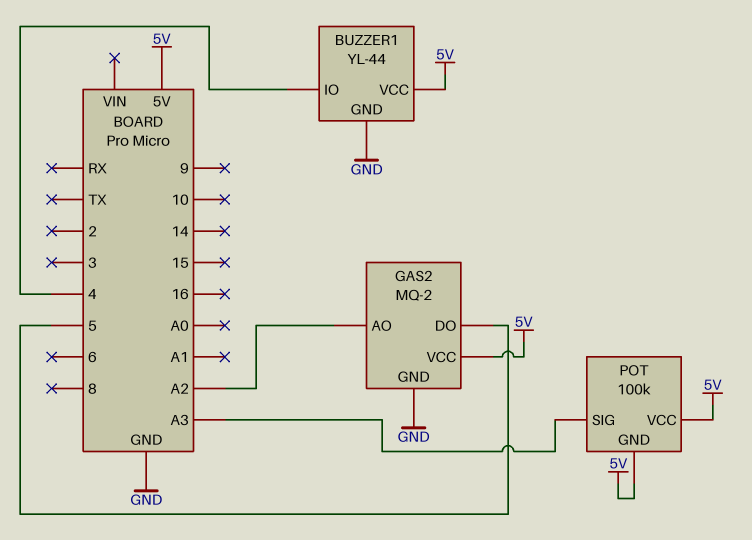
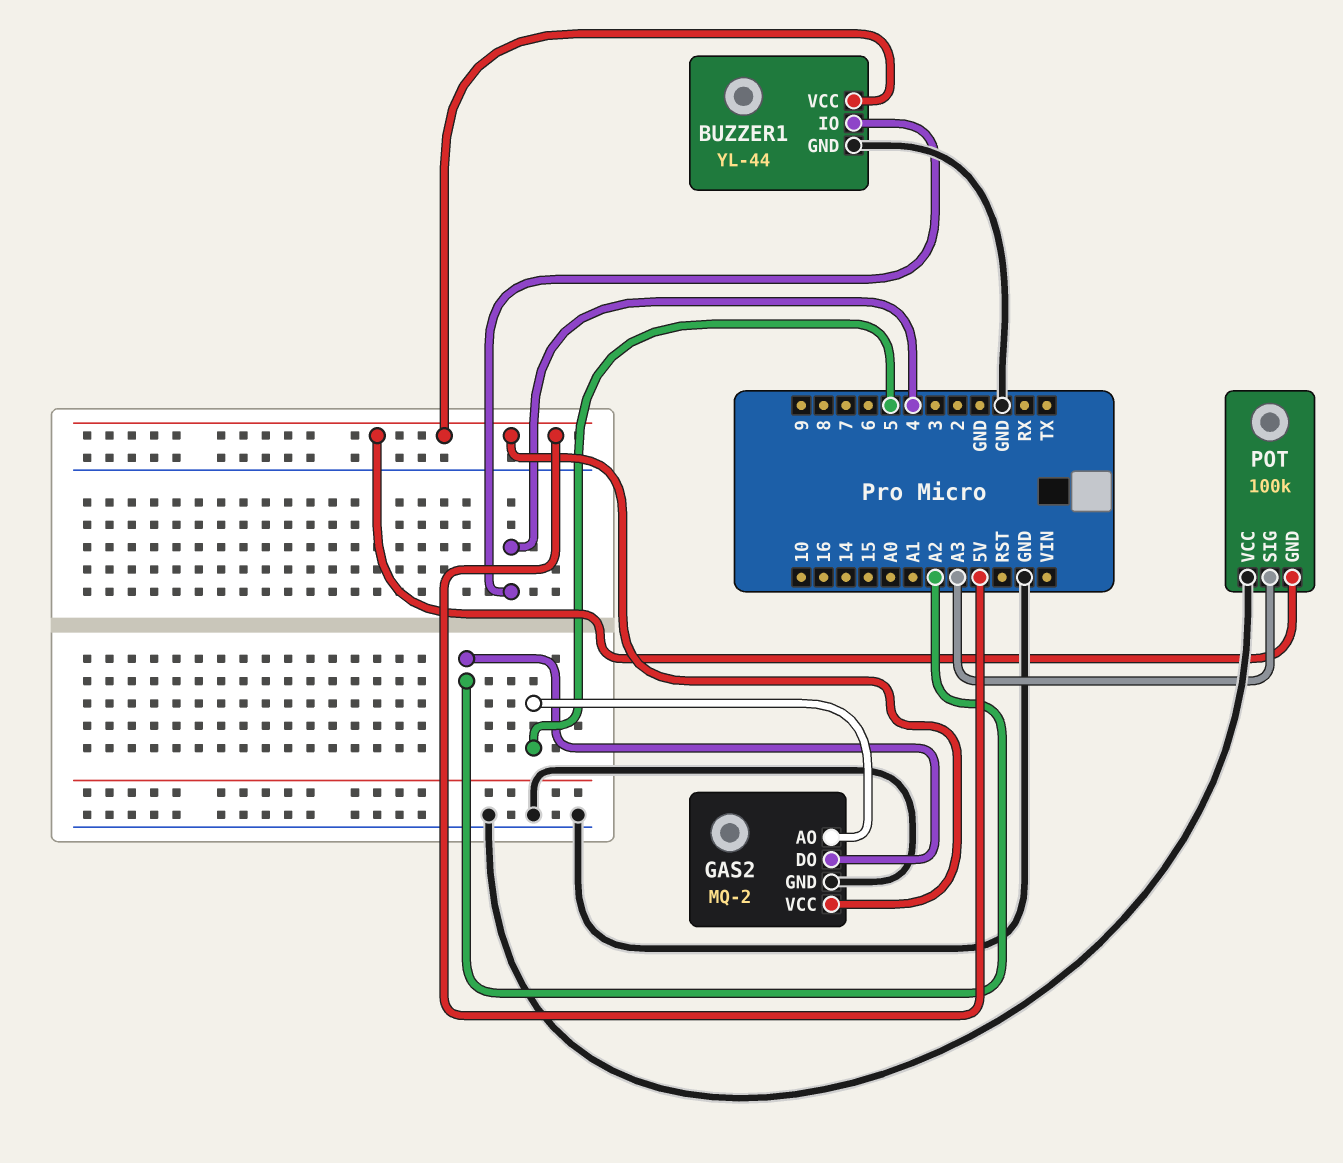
GAS2 pin AO: A2 -> 5
GAS2 pin DO: 5 -> A2
POT pin VCC: 5V -> GND

